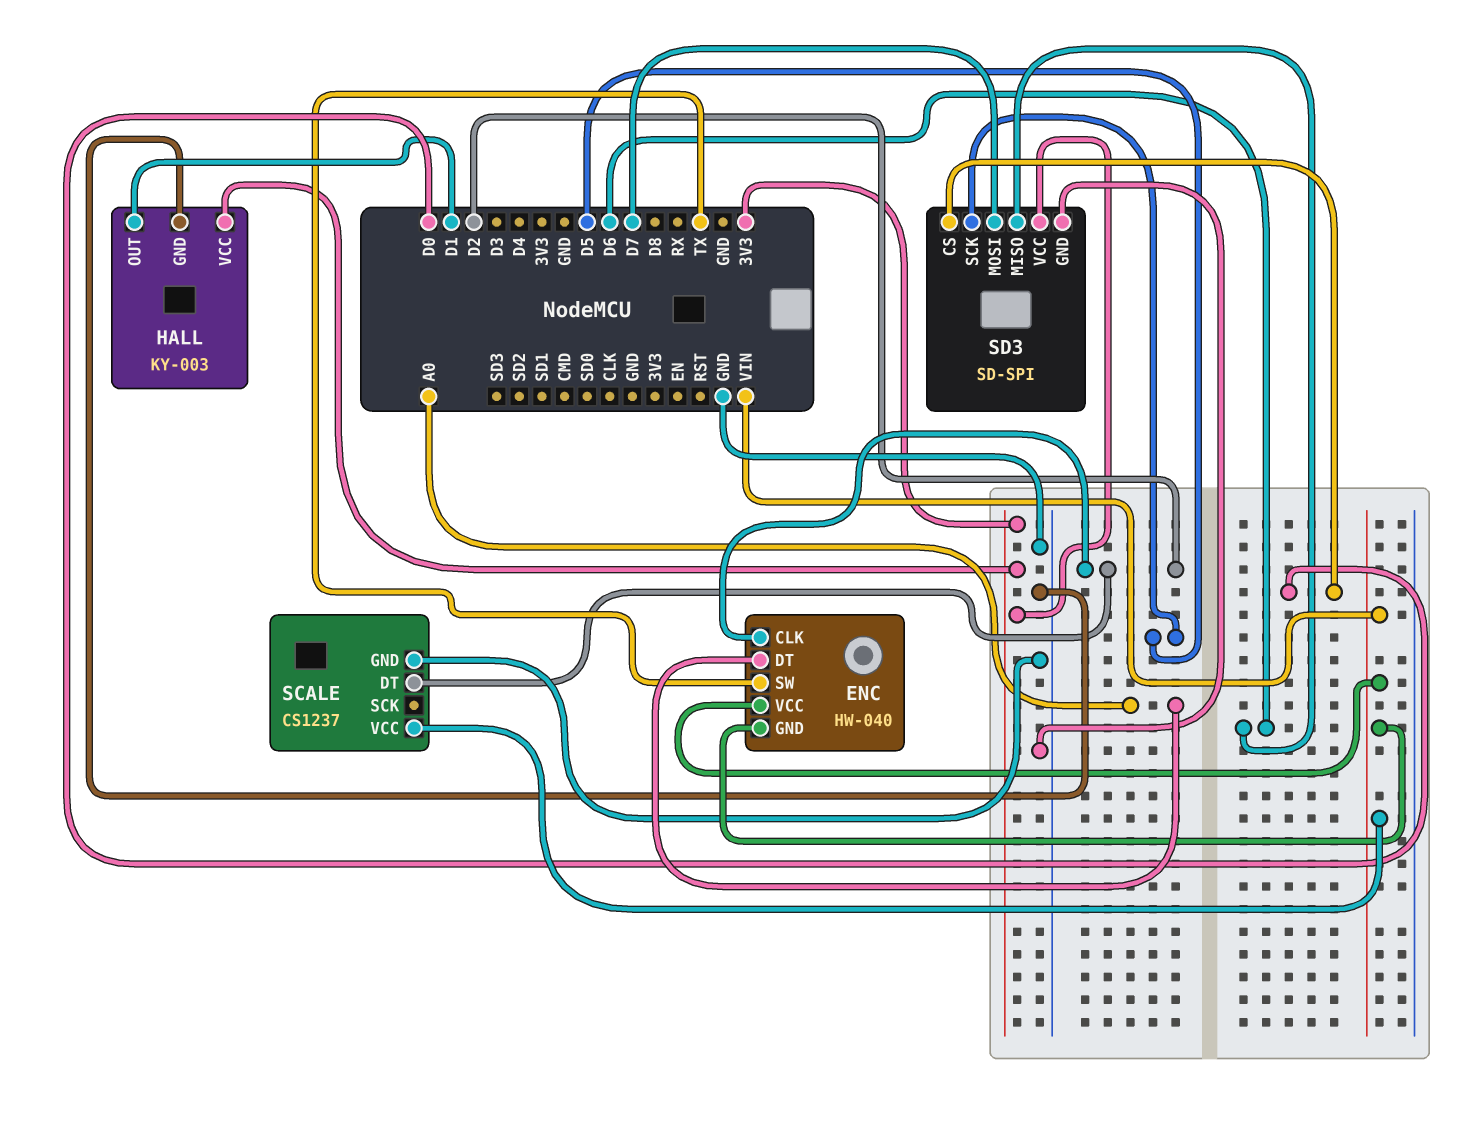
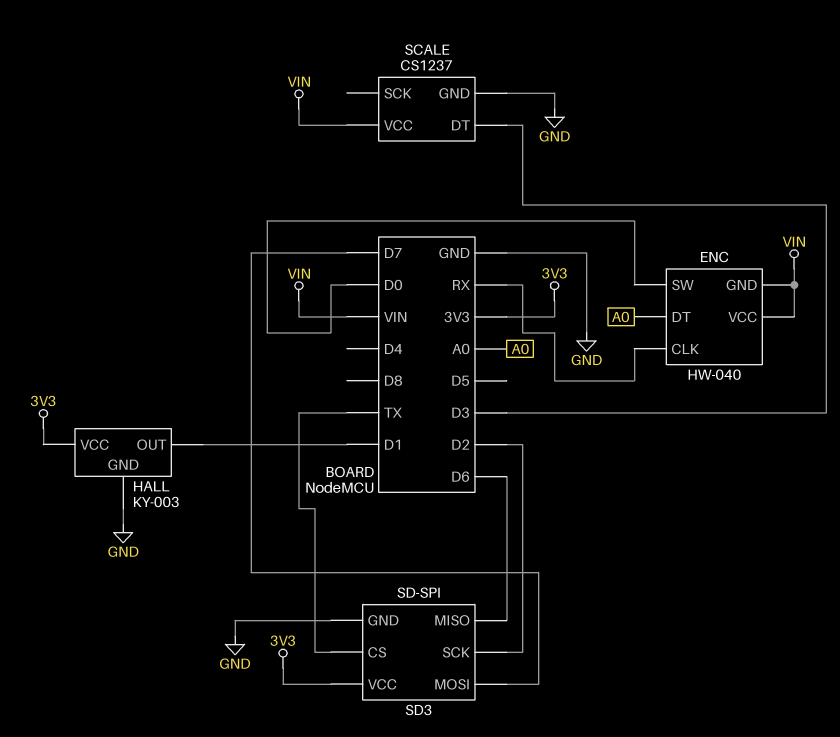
ENC pin CLK: D2 -> RX
ENC pin SW: TX -> D0
SCALE pin DT: D2 -> D3
SD3 pin CS: D0 -> TX
SD3 pin SCK: D5 -> D2

